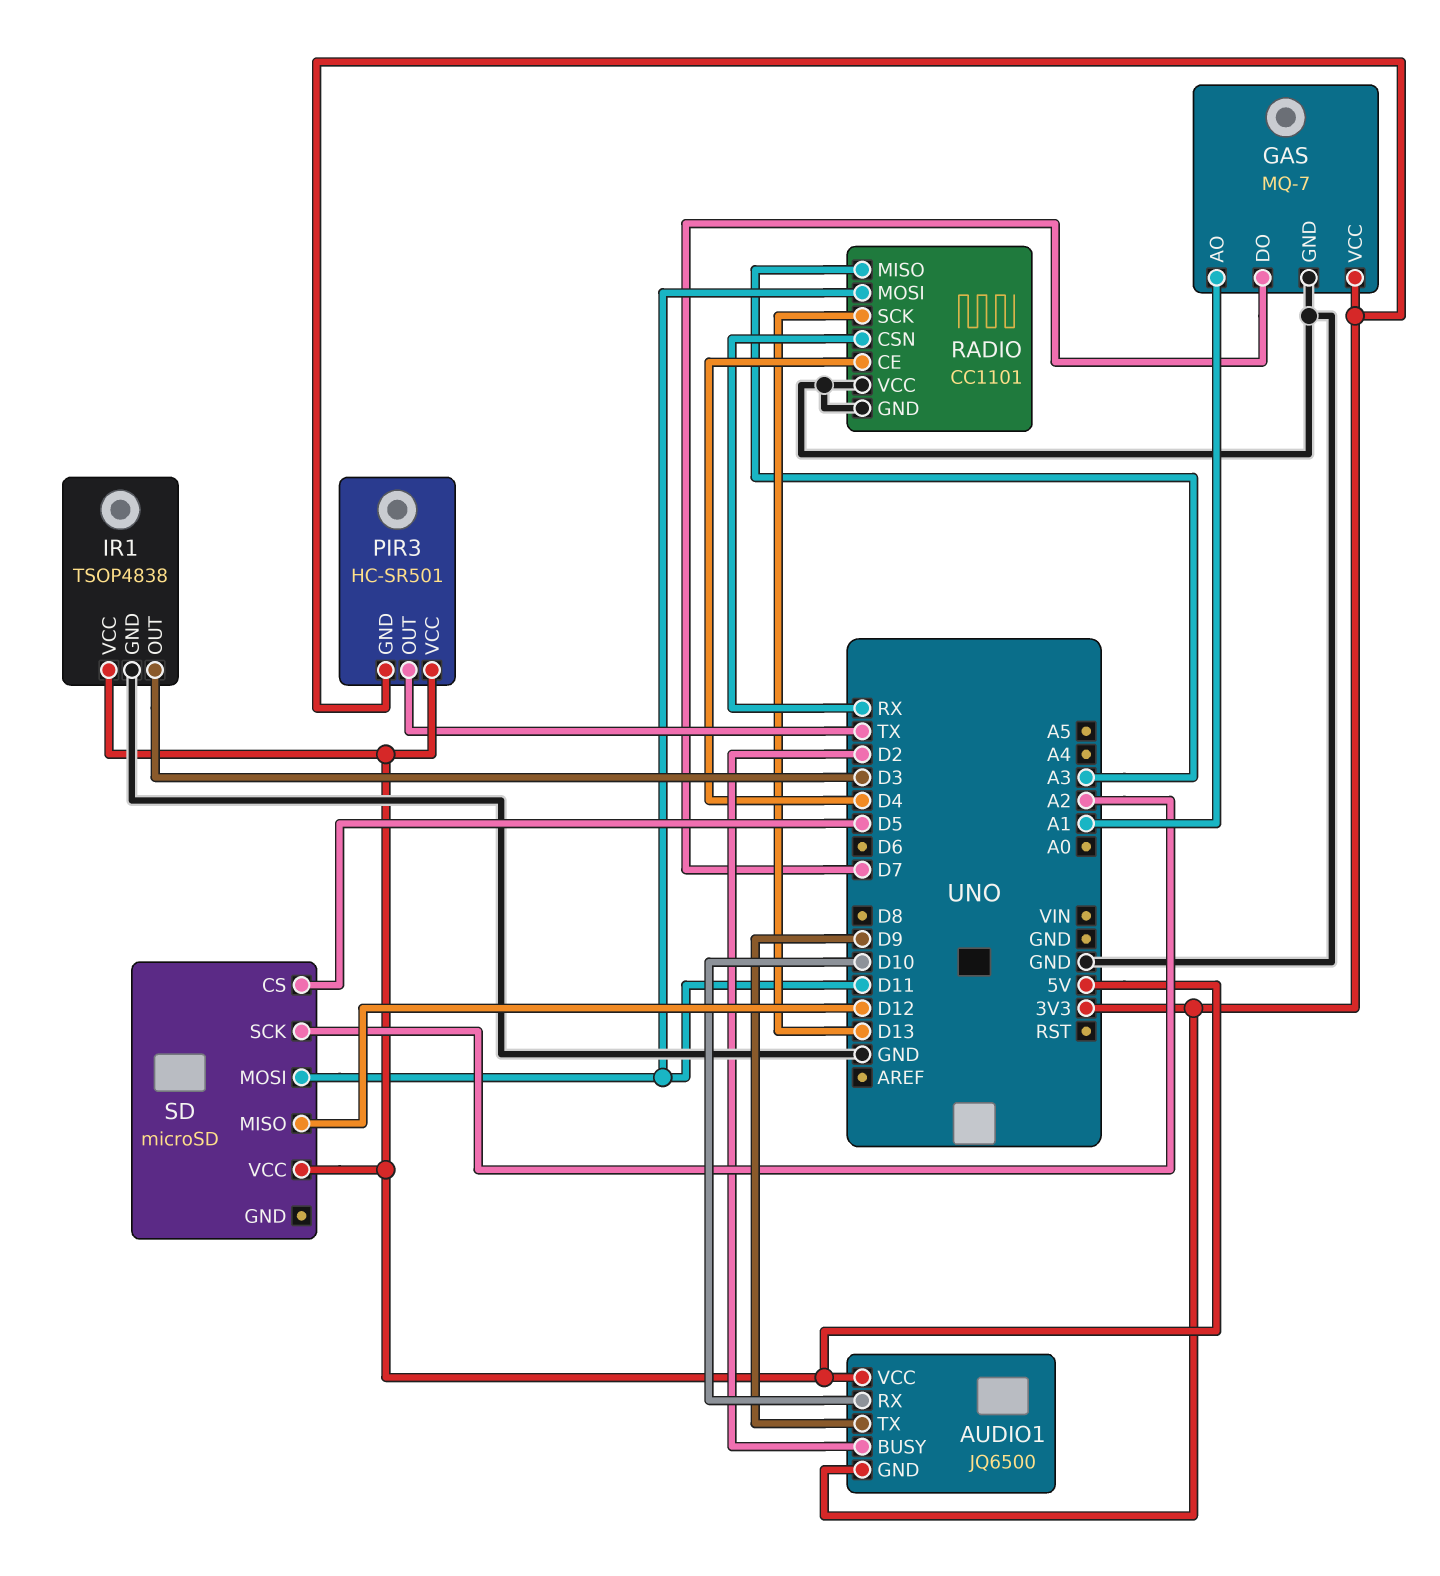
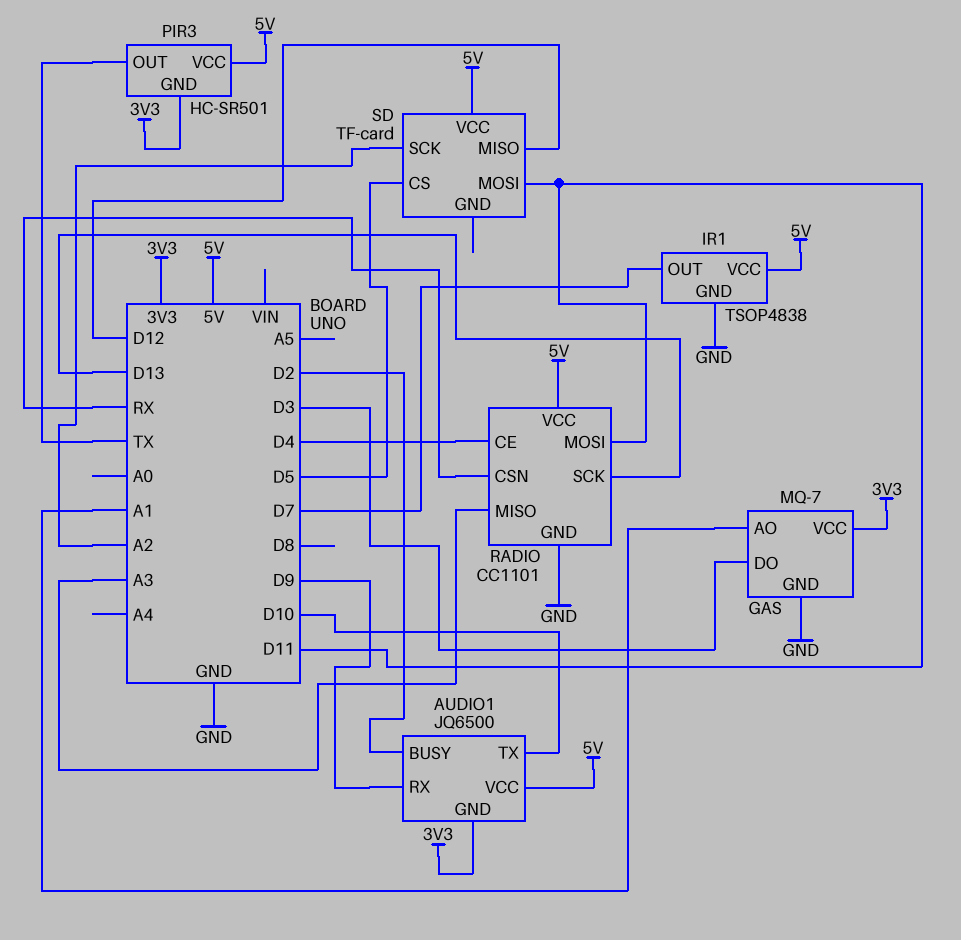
AUDIO1 pin RX: D10 -> D9
AUDIO1 pin TX: D9 -> D10
GAS pin DO: D7 -> D3
IR1 pin OUT: D3 -> D7
RADIO pin VCC: GND -> 5V
SD: microSD -> TF-card

